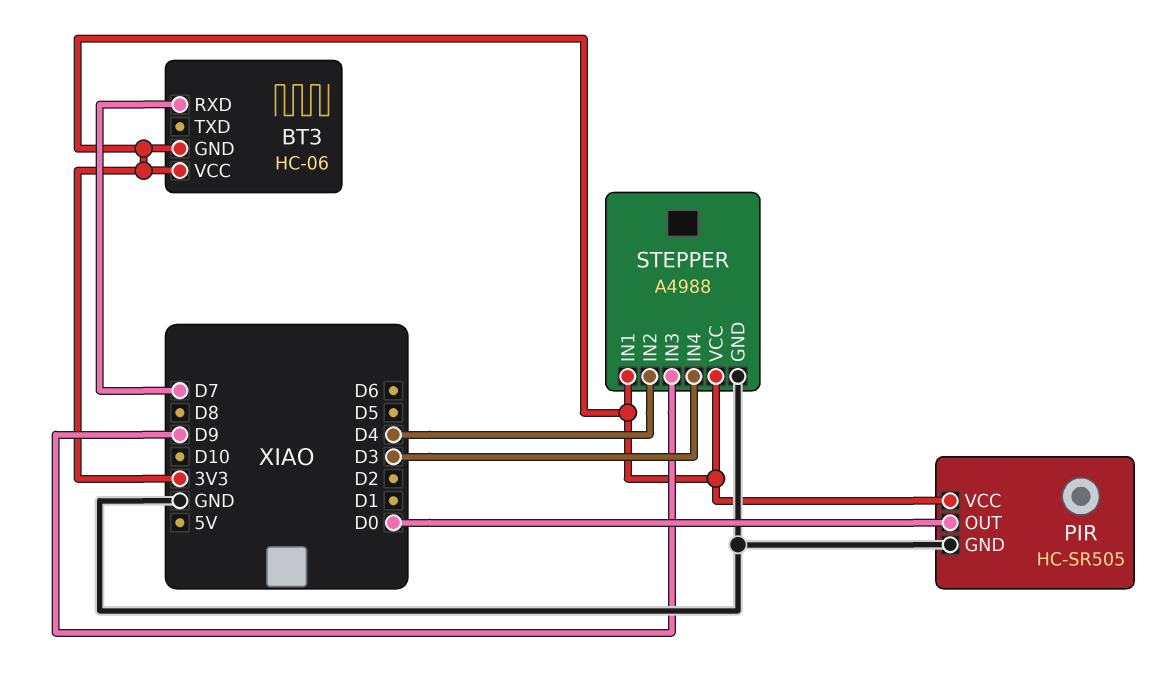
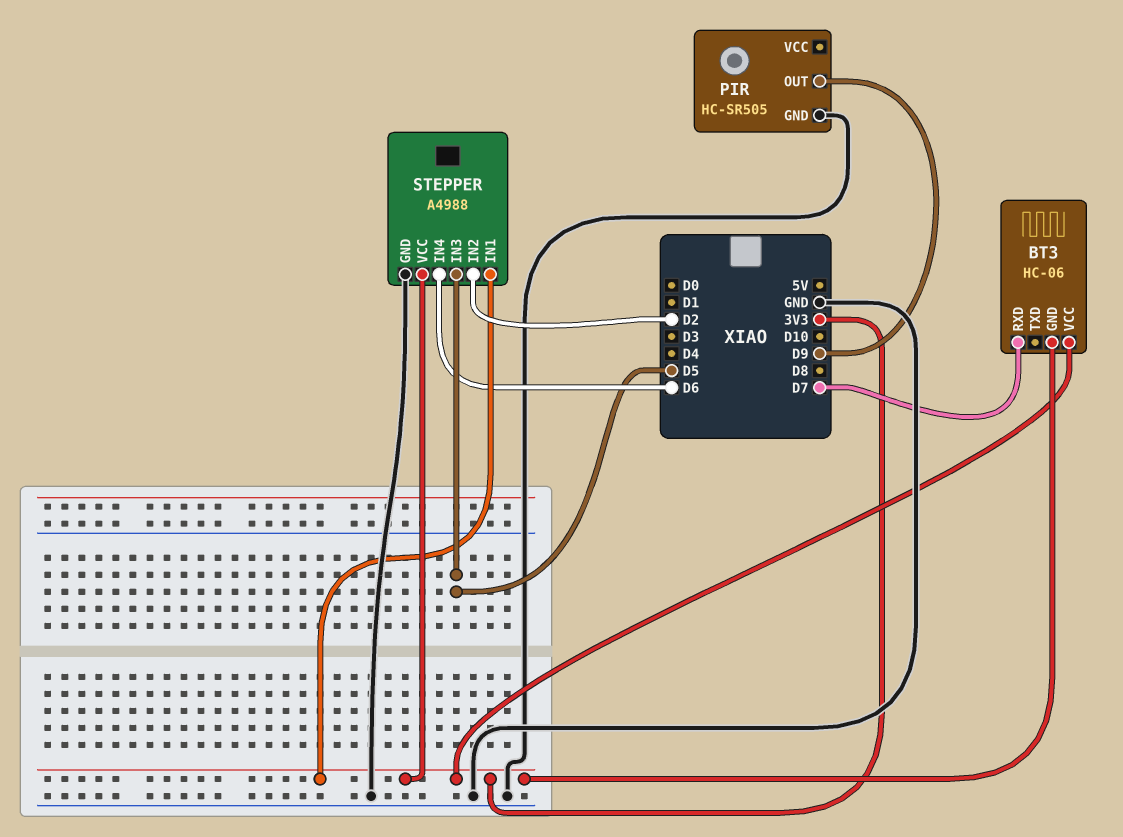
PIR pin OUT: D0 -> D9
PIR pin VCC: 3V3 -> none
STEPPER pin IN2: D4 -> D2
STEPPER pin IN3: D9 -> D5
STEPPER pin IN4: D3 -> D6

